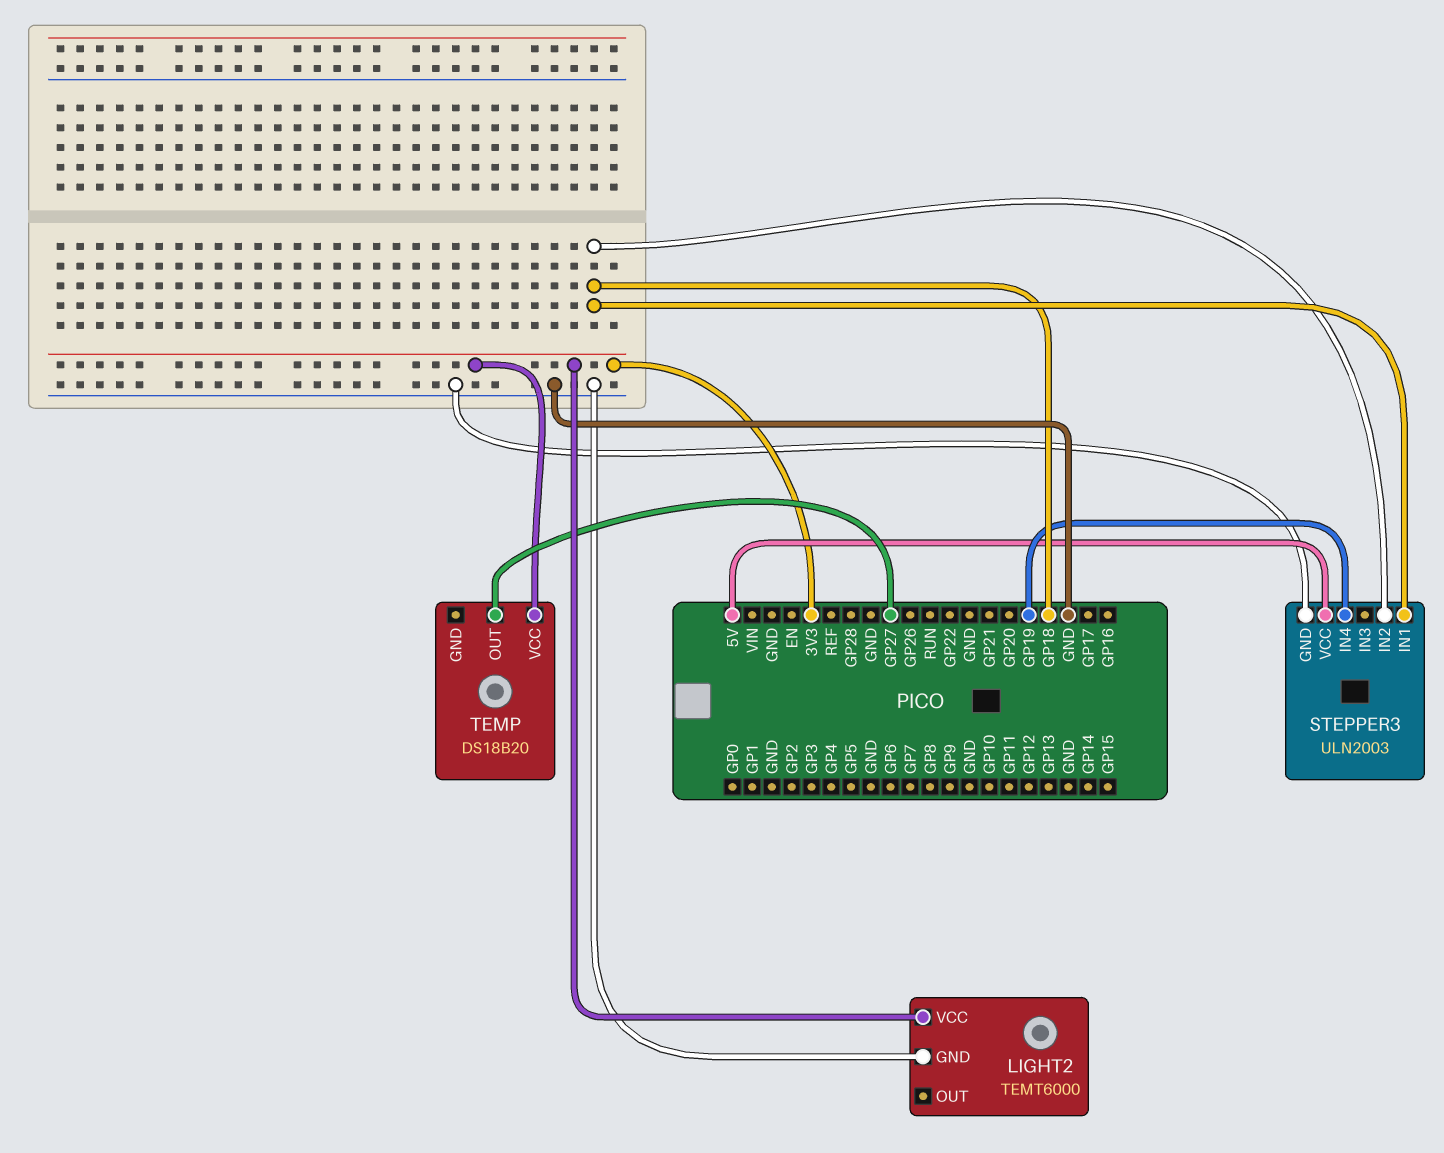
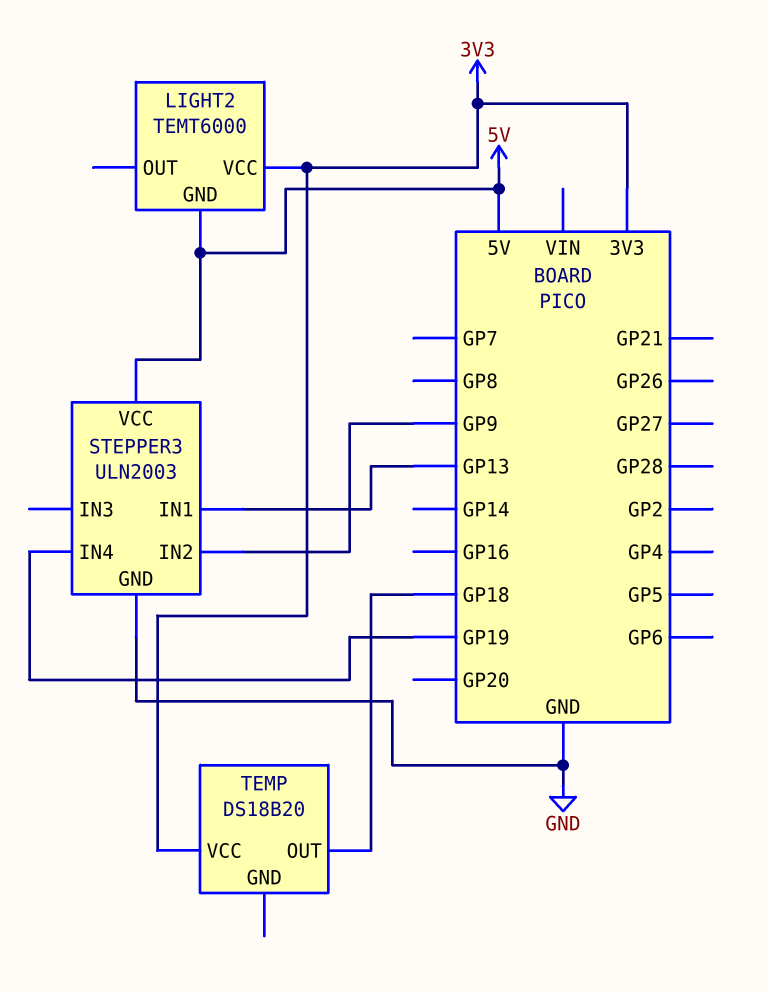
LIGHT2 pin GND: GND -> 5V
STEPPER3 pin IN1: GP18 -> GP13
STEPPER3 pin IN2: GP18 -> GP9
TEMP pin OUT: GP27 -> GP18

